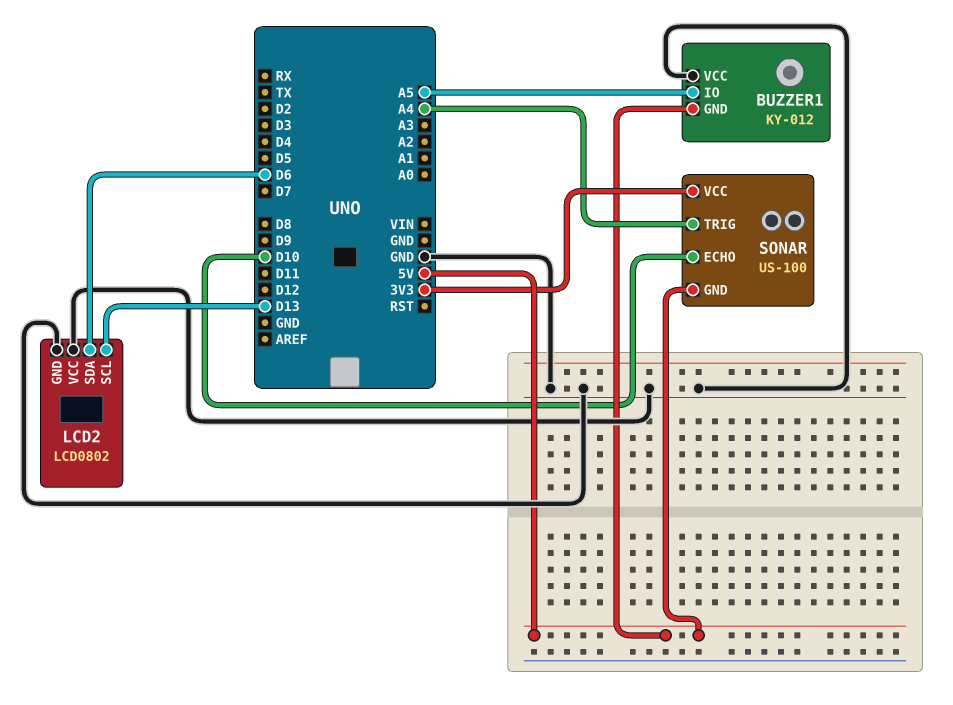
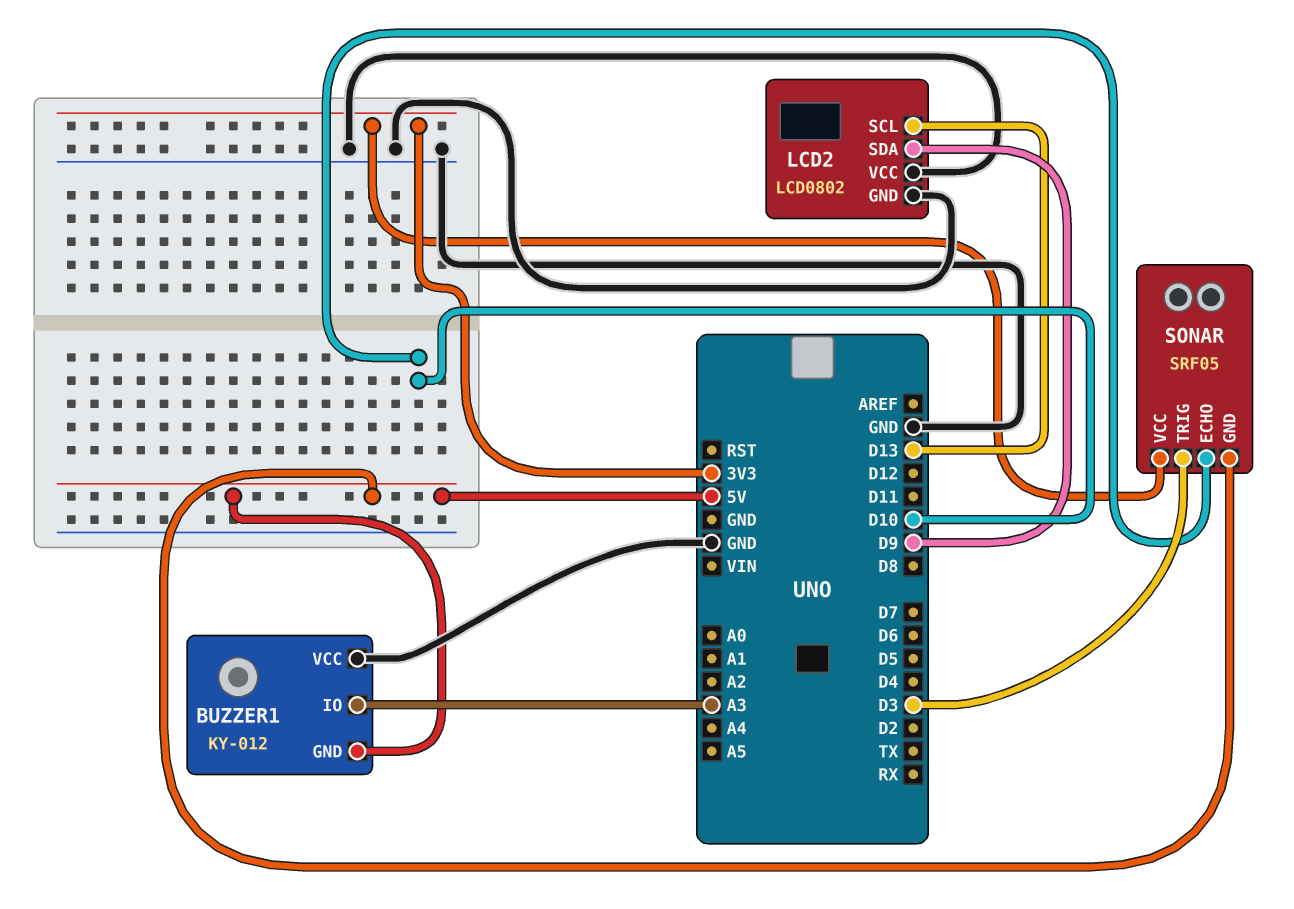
BUZZER1 pin IO: A5 -> A3
LCD2 pin SDA: D6 -> D9
SONAR: US-100 -> SRF05
SONAR pin TRIG: A4 -> D3

